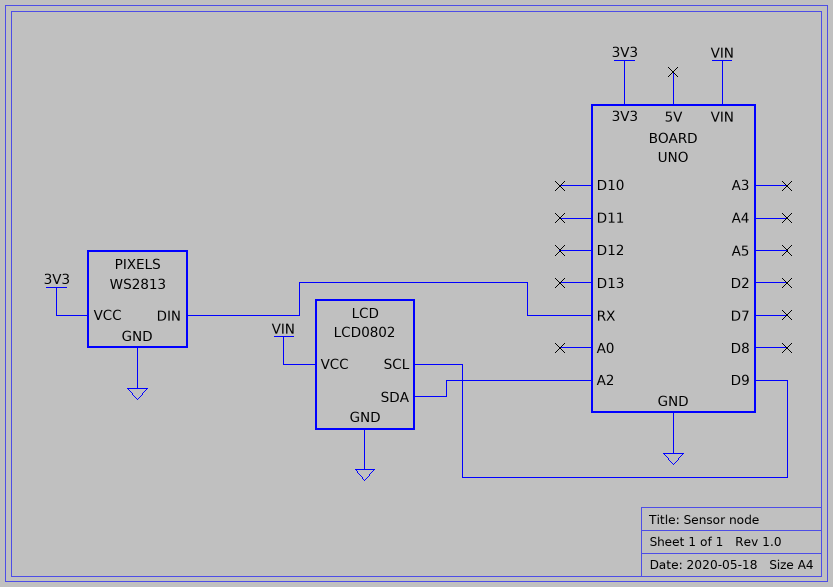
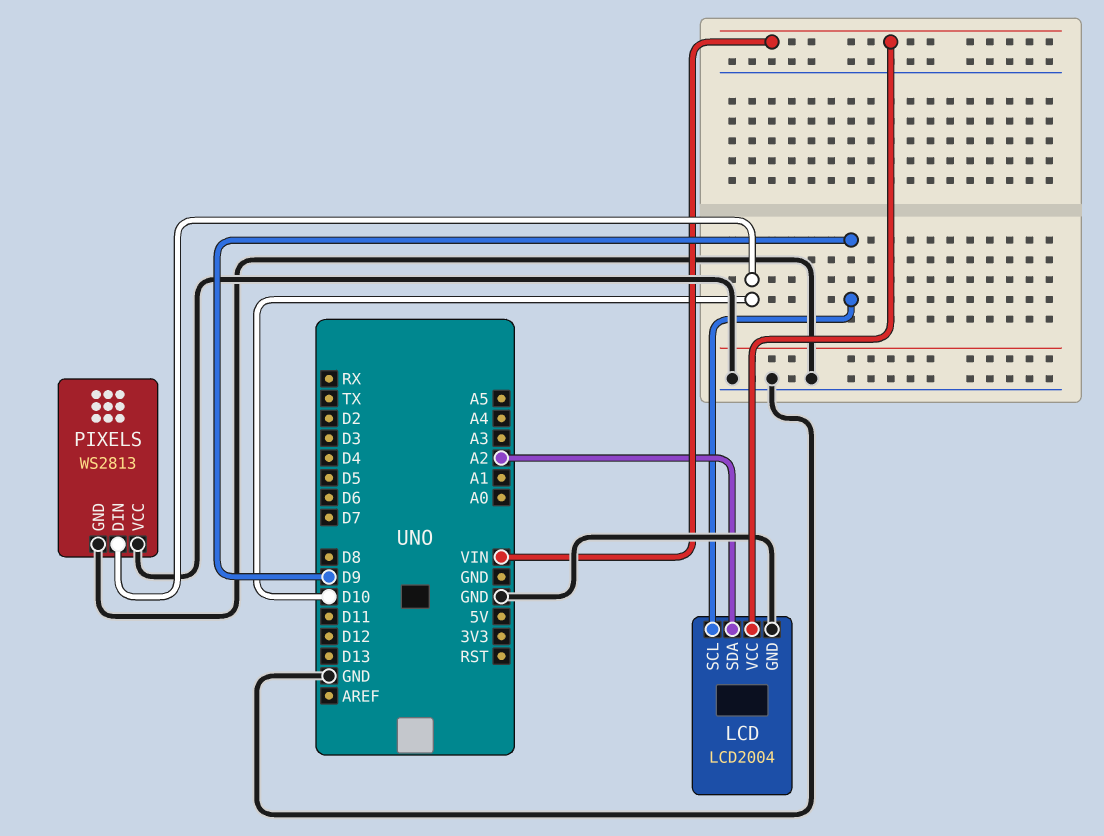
LCD: LCD0802 -> LCD2004
PIXELS pin DIN: RX -> D10
PIXELS pin VCC: 3V3 -> GND

